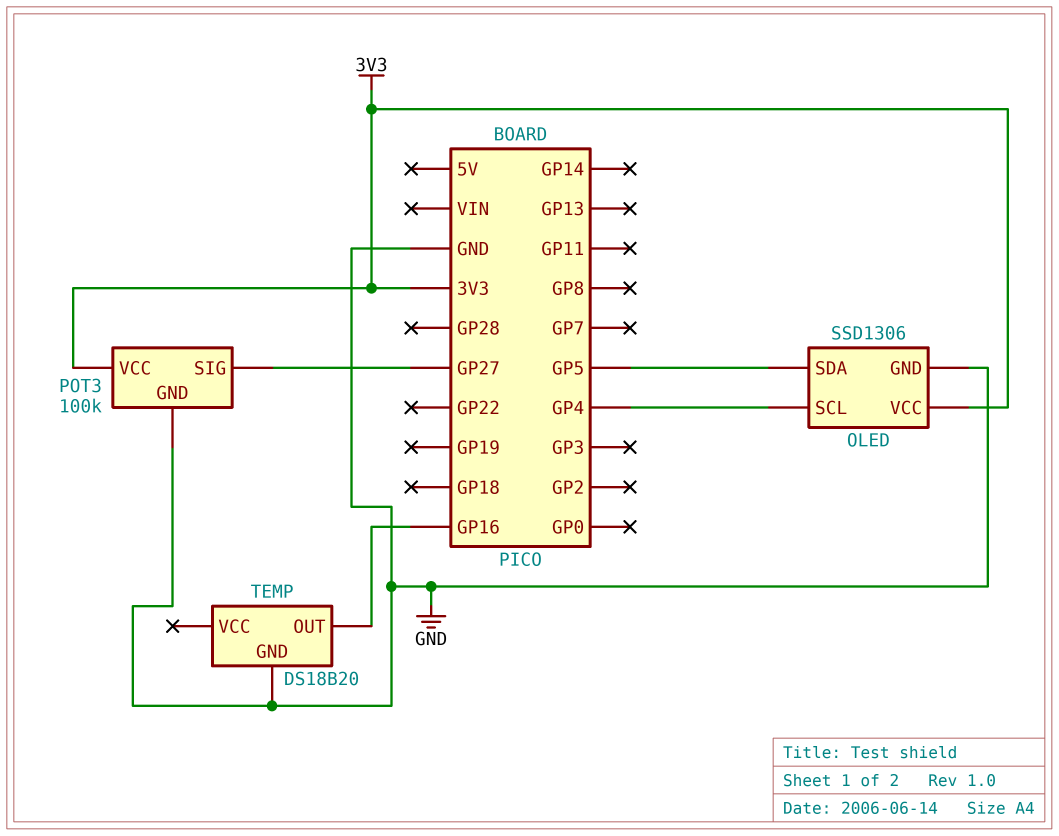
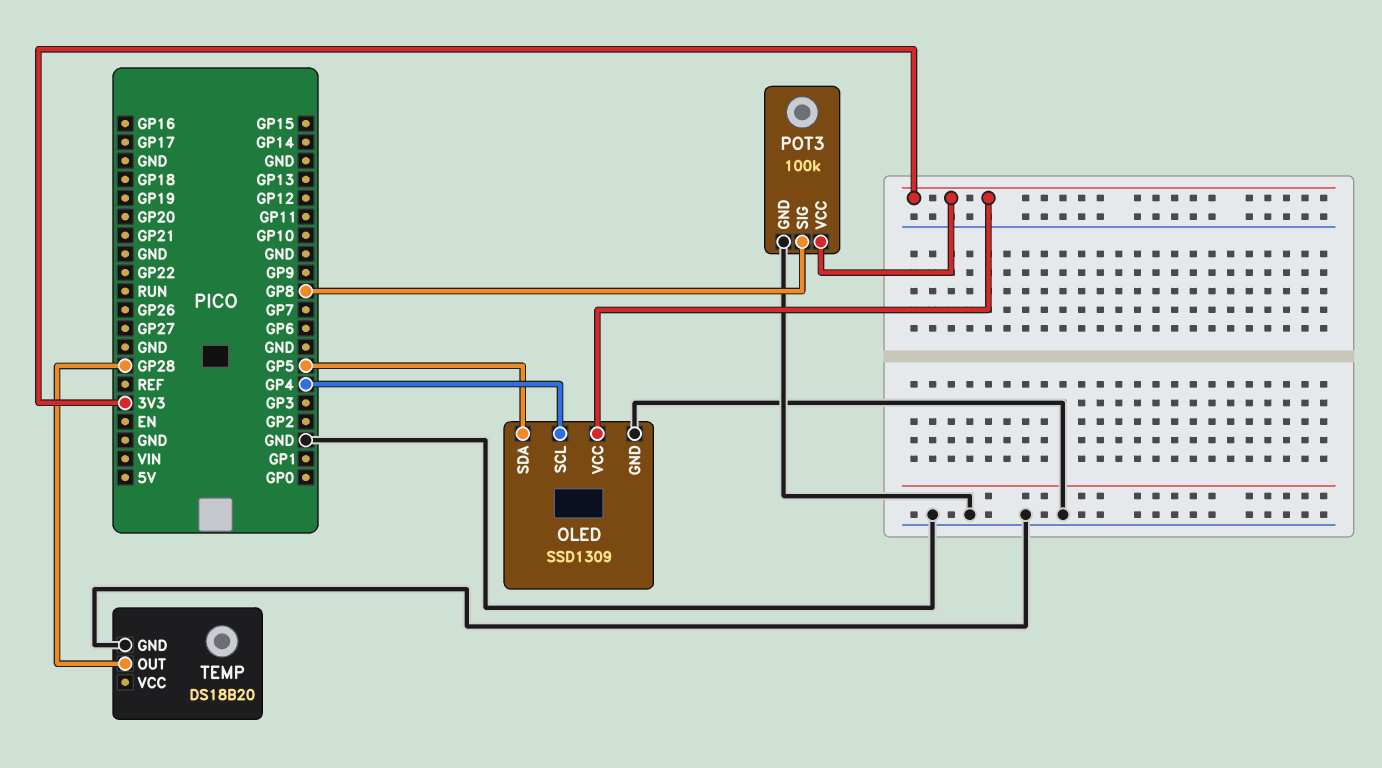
OLED: SSD1306 -> SSD1309
POT3 pin SIG: GP27 -> GP8
TEMP pin OUT: GP16 -> GP28

